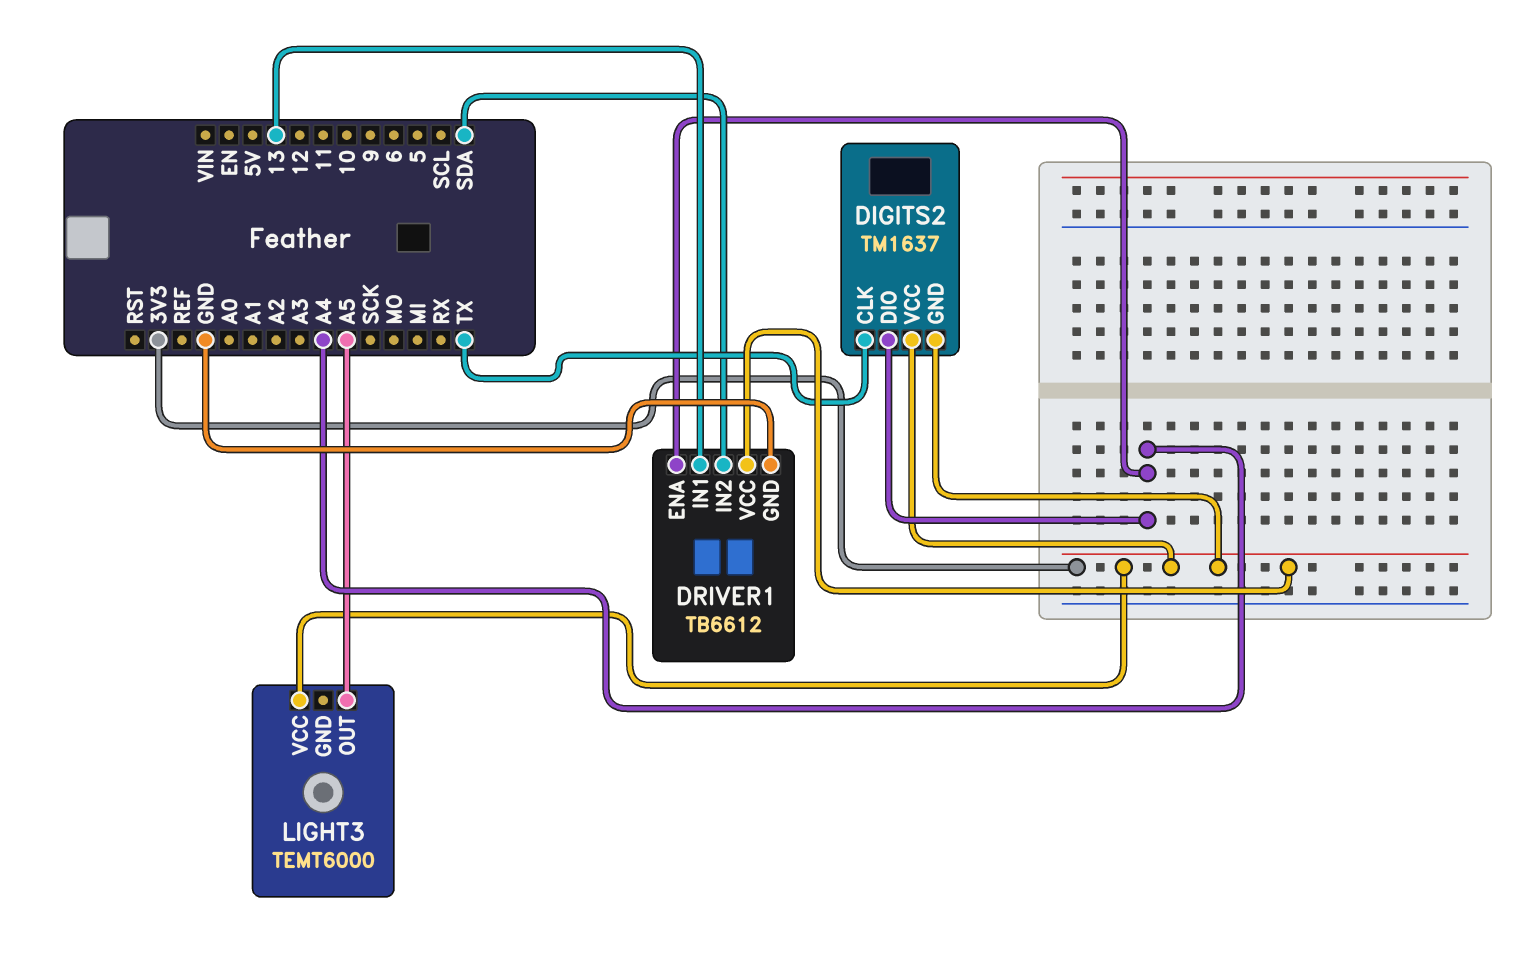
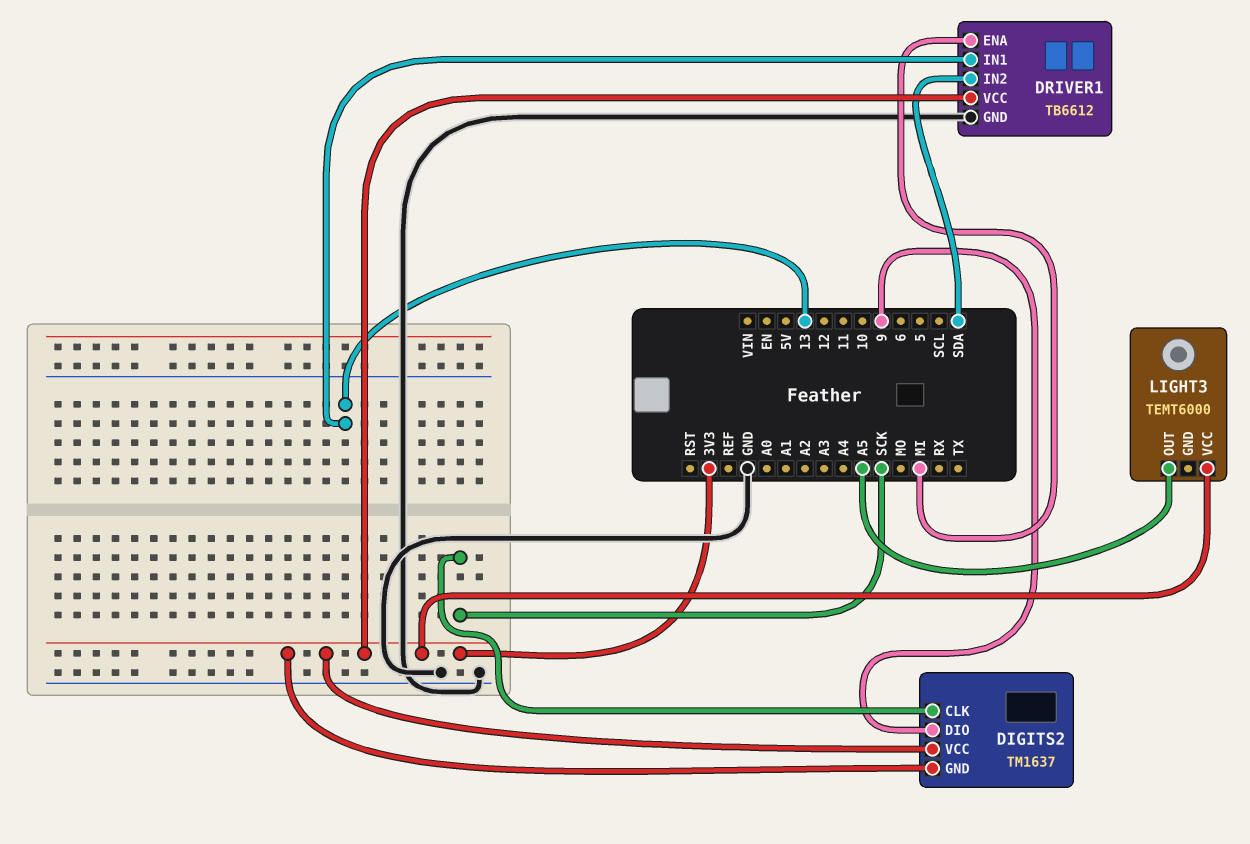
DIGITS2 pin CLK: TX -> SCK
DIGITS2 pin DIO: A4 -> 9
DRIVER1 pin ENA: A4 -> MI

